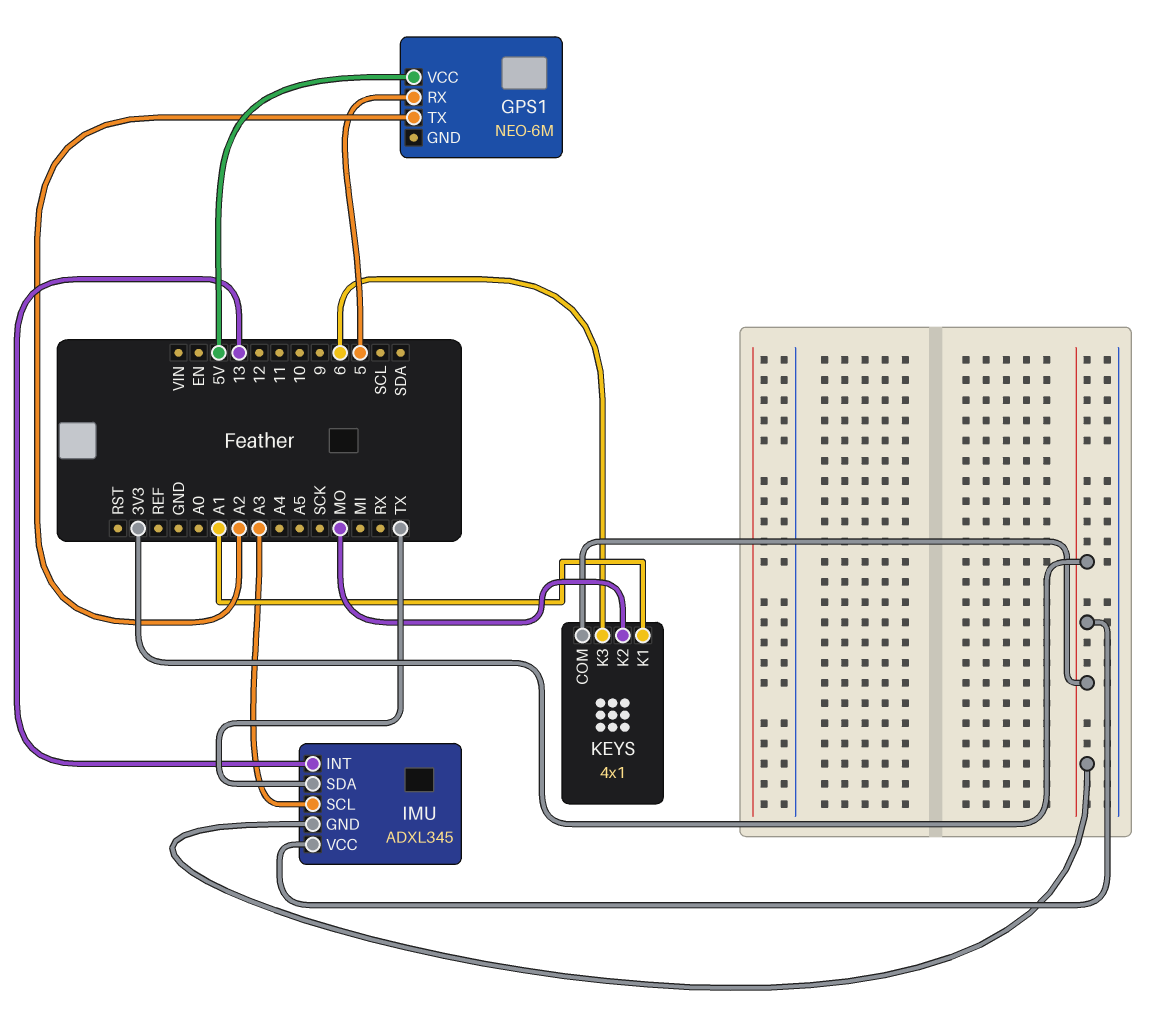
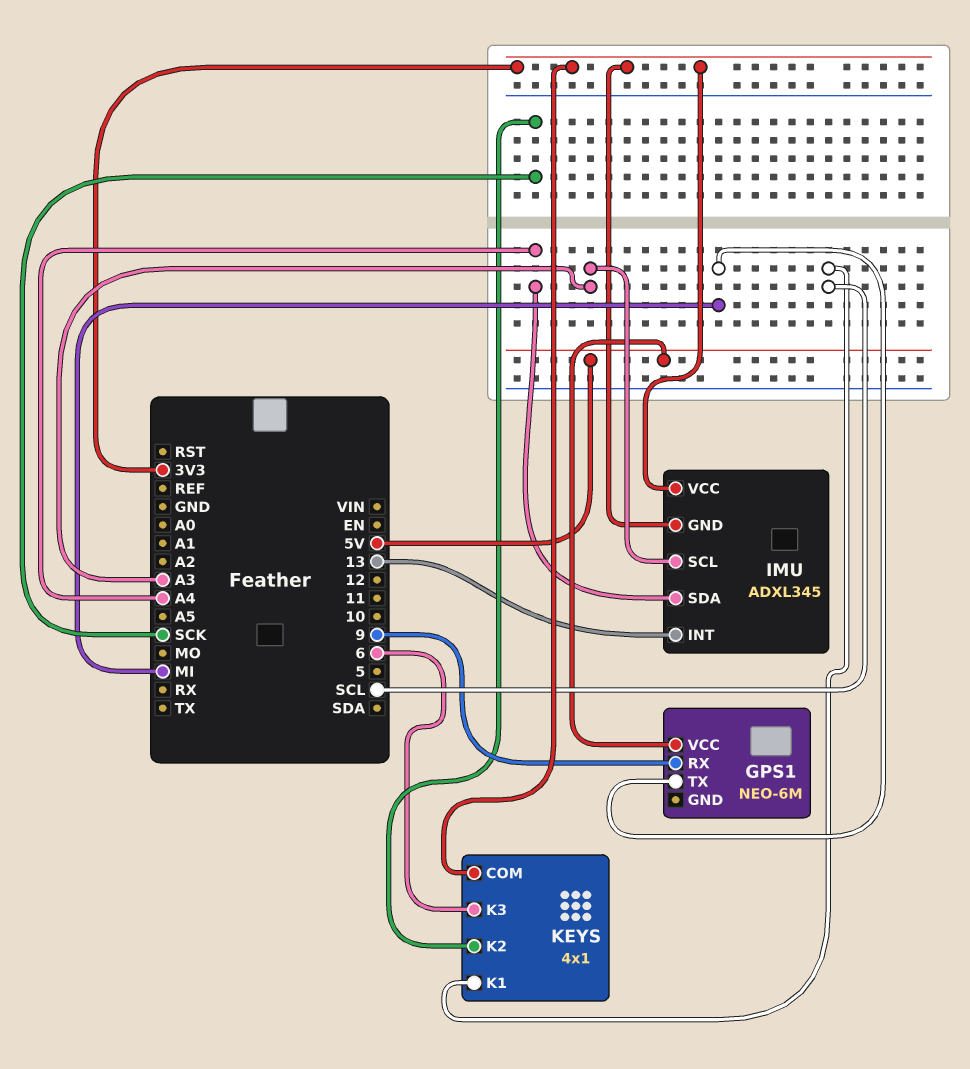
GPS1 pin RX: 5 -> 9
GPS1 pin TX: A2 -> MI
IMU pin SDA: TX -> A4
KEYS pin K1: A1 -> SCL
KEYS pin K2: MO -> SCK

